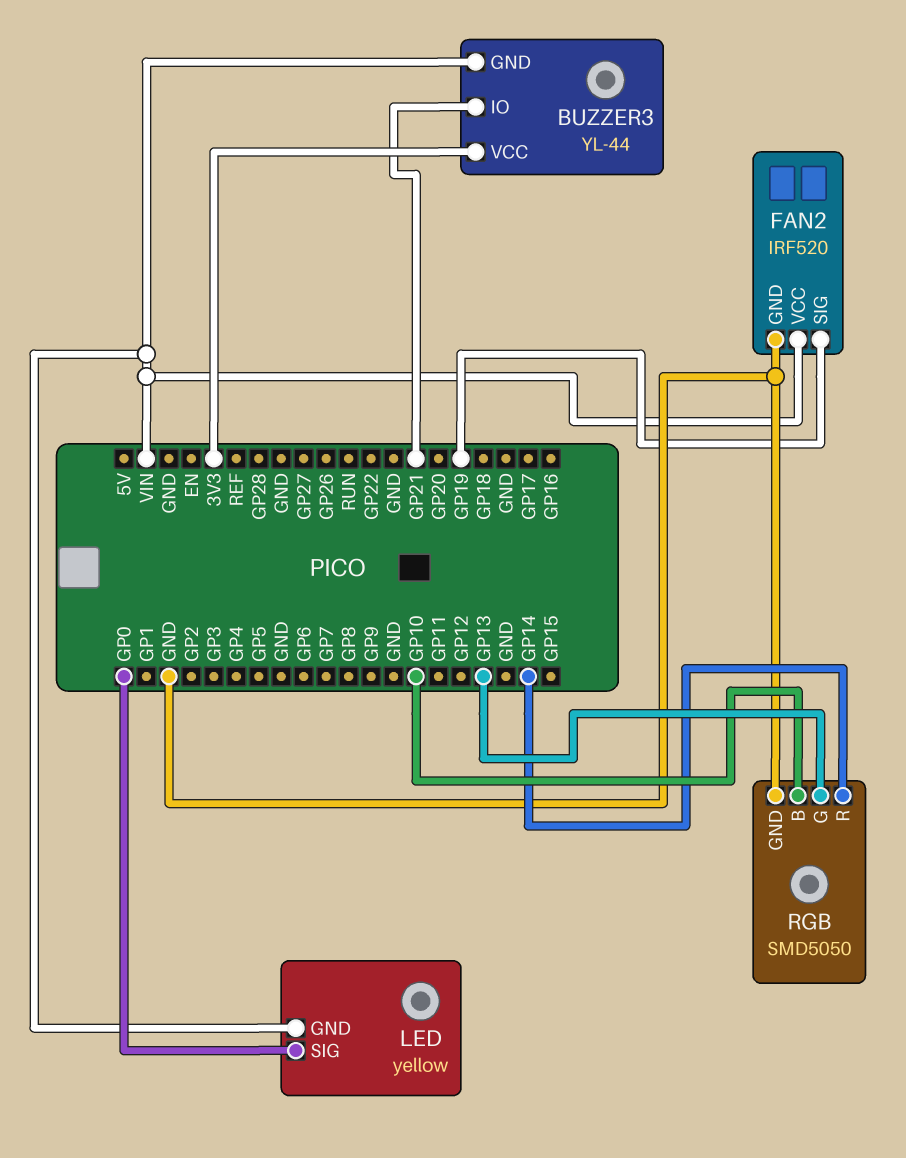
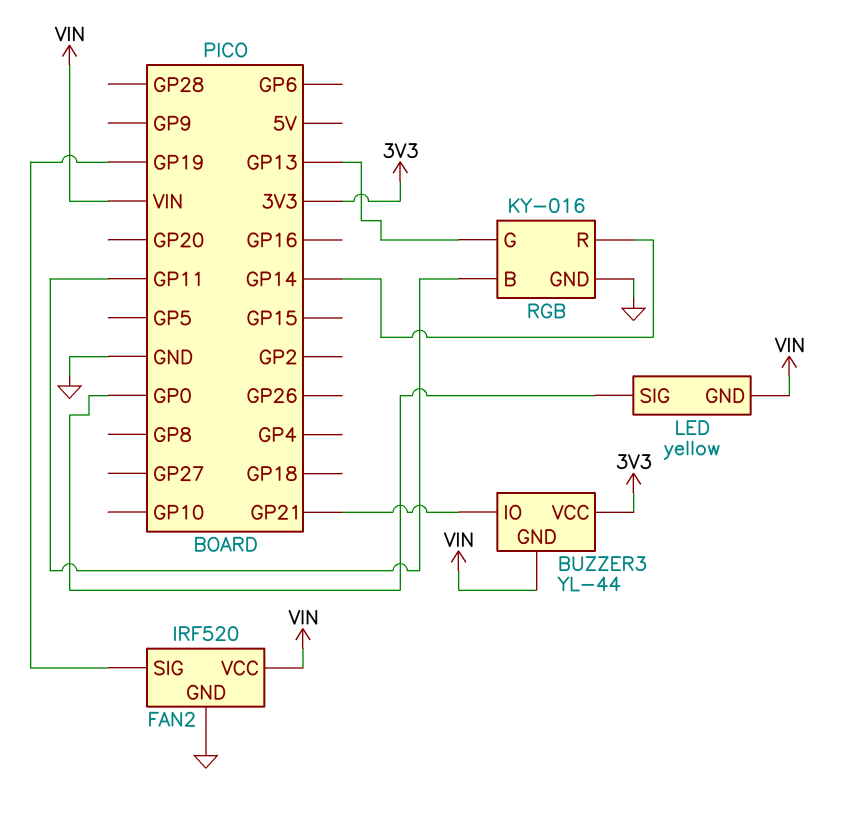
RGB: SMD5050 -> KY-016
RGB pin B: GP10 -> GP11

